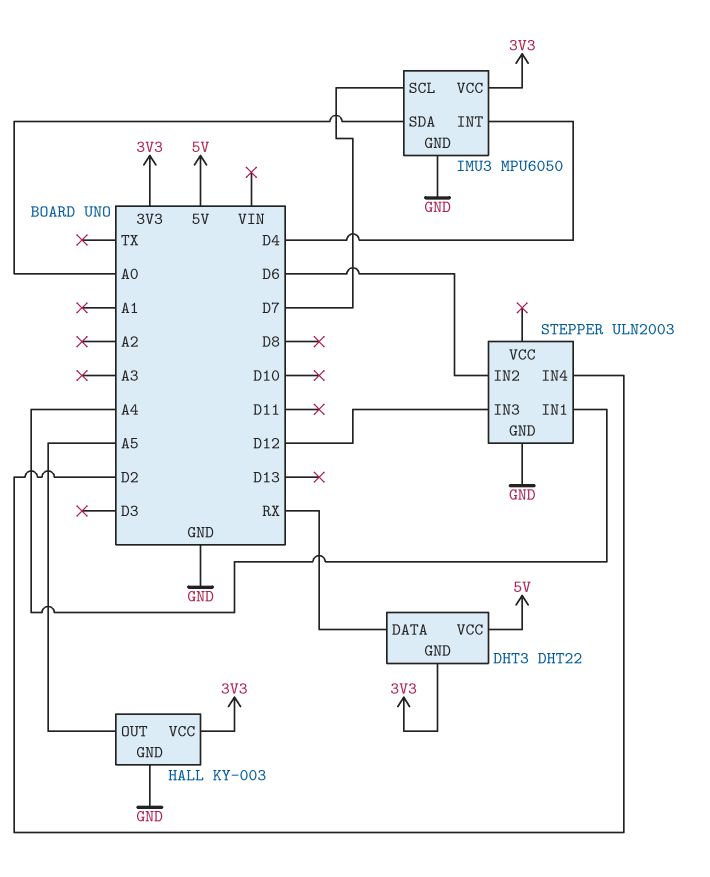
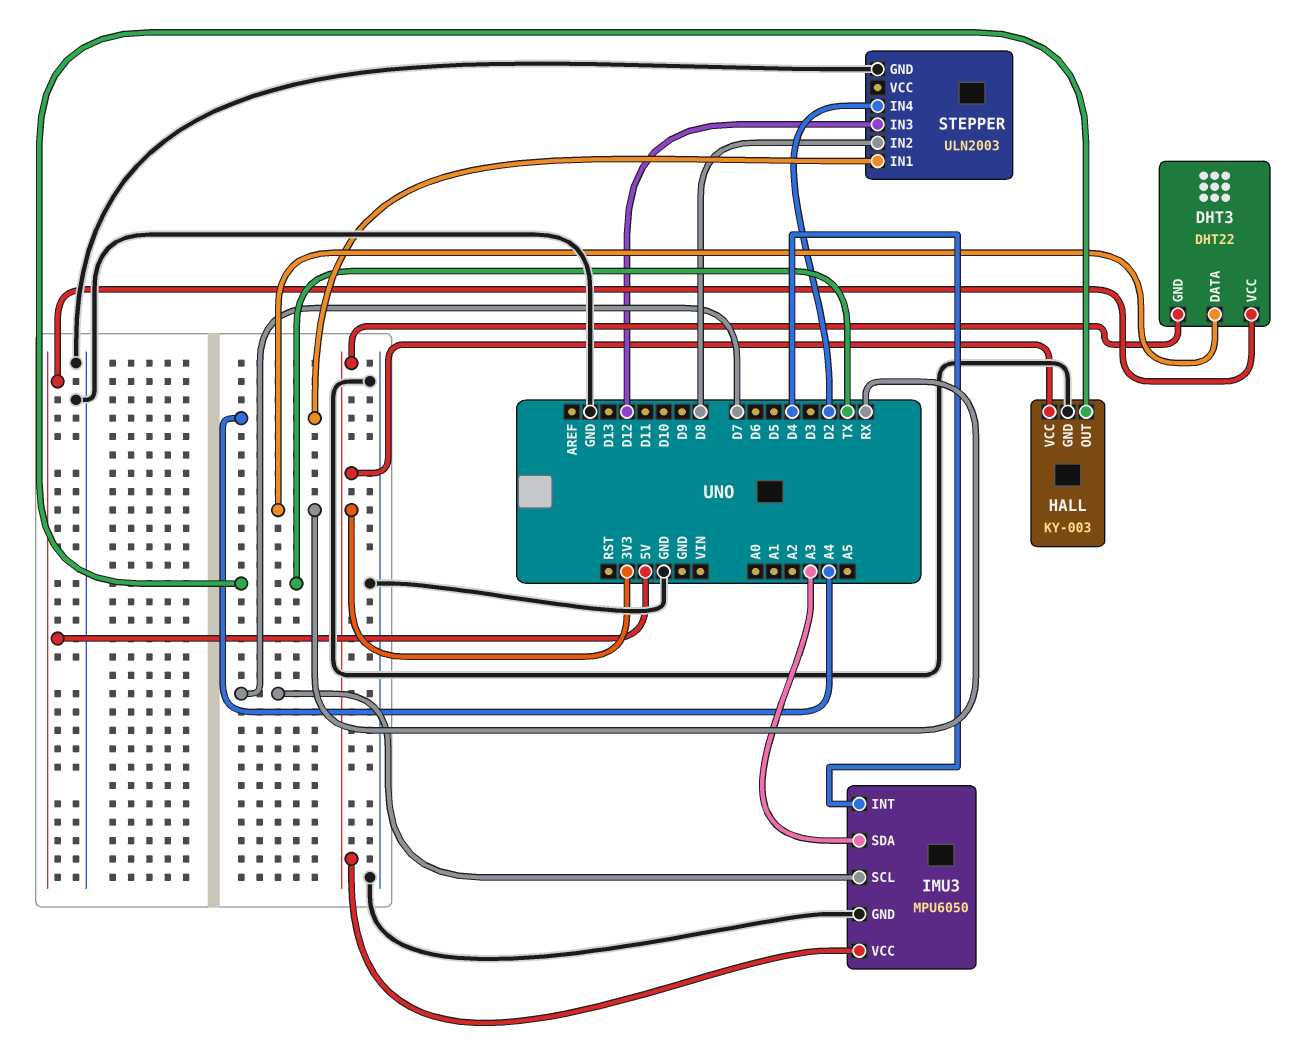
HALL pin OUT: A5 -> TX
IMU3 pin SDA: A0 -> A3
STEPPER pin IN2: D6 -> D8

